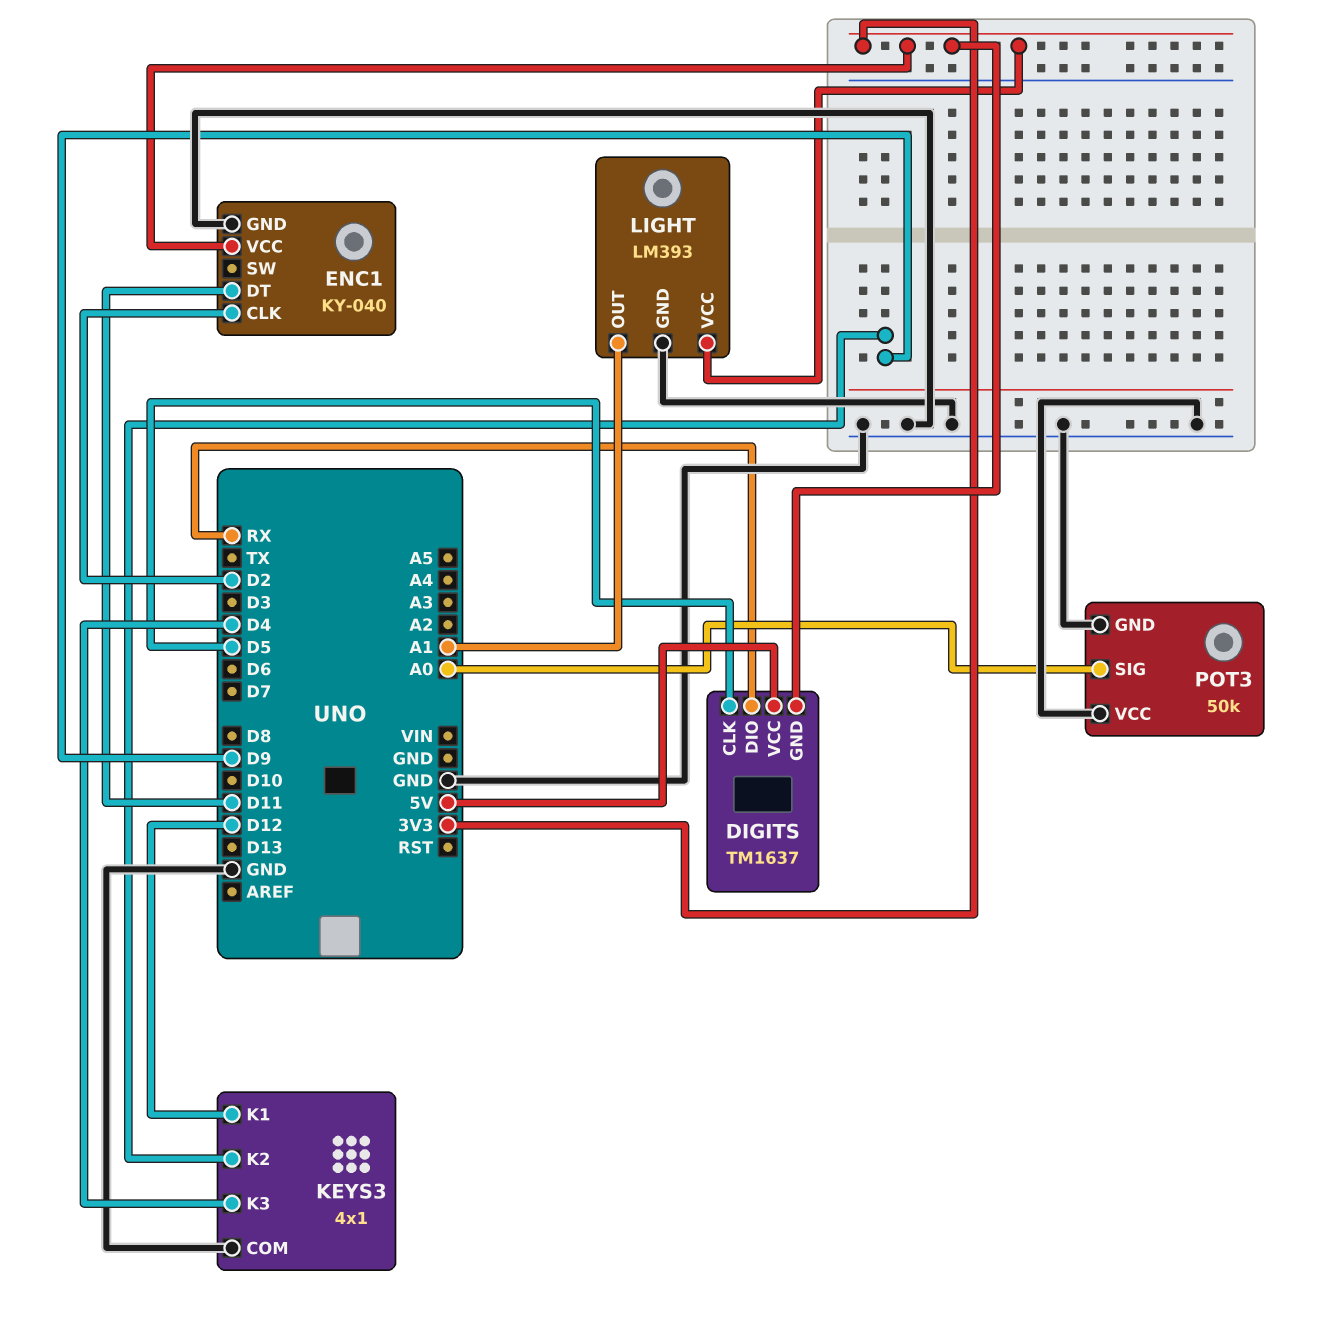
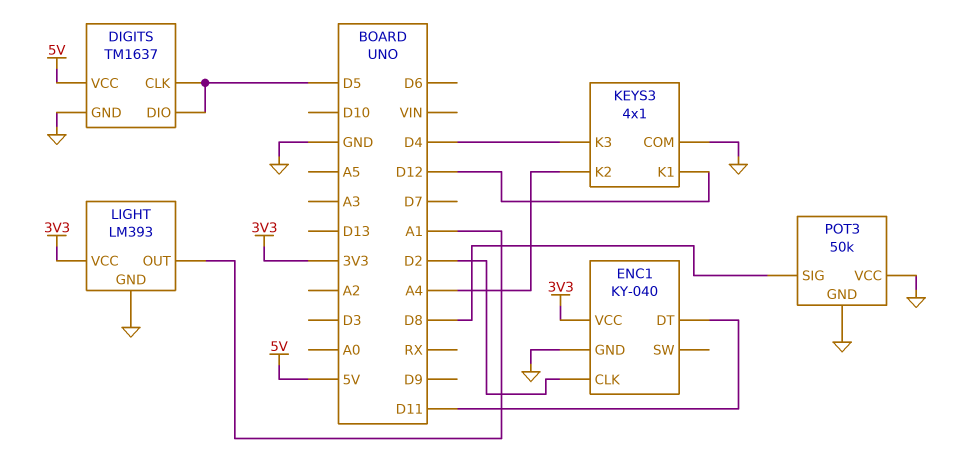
DIGITS pin DIO: RX -> D5
DIGITS pin GND: 3V3 -> GND
KEYS3 pin K2: D9 -> A4
POT3 pin SIG: A0 -> D8

